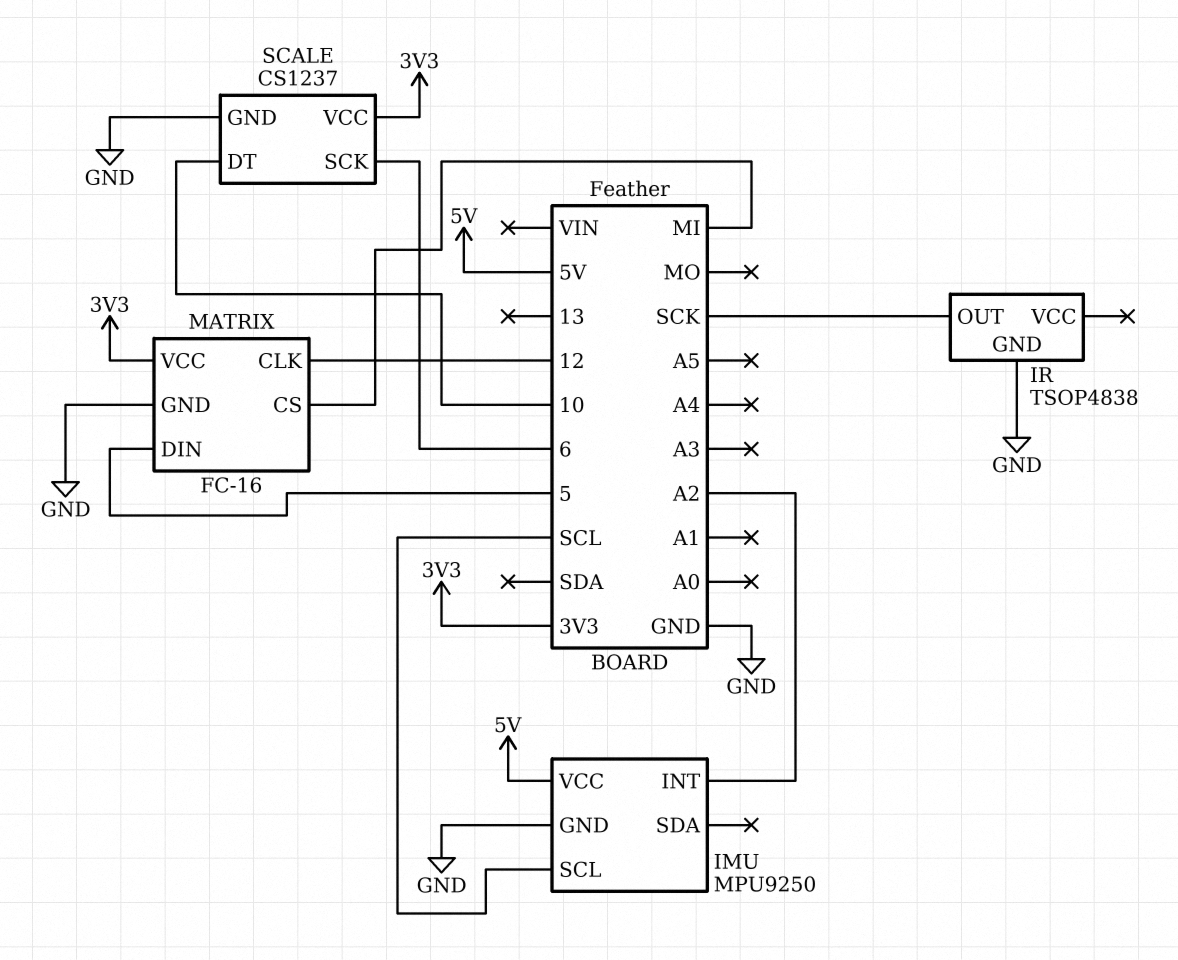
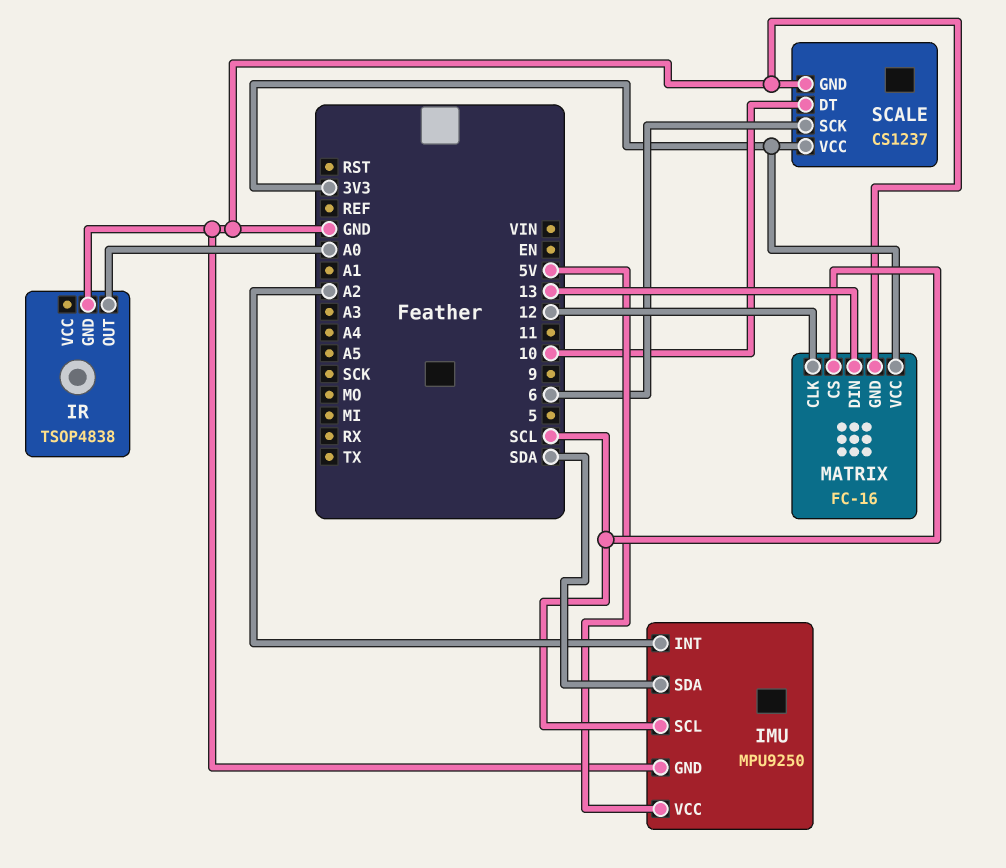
IMU pin SDA: none -> SDA
IR pin OUT: SCK -> A0
MATRIX pin CS: MI -> SCL
MATRIX pin DIN: 5 -> 13

